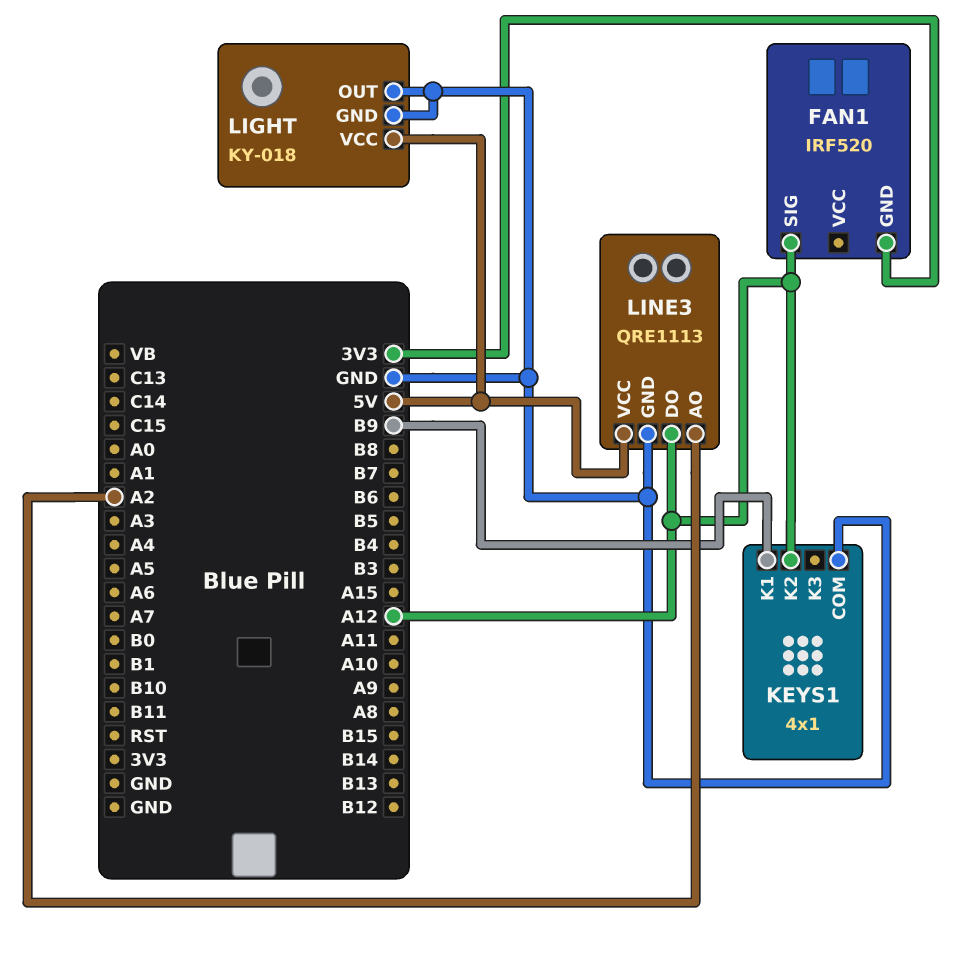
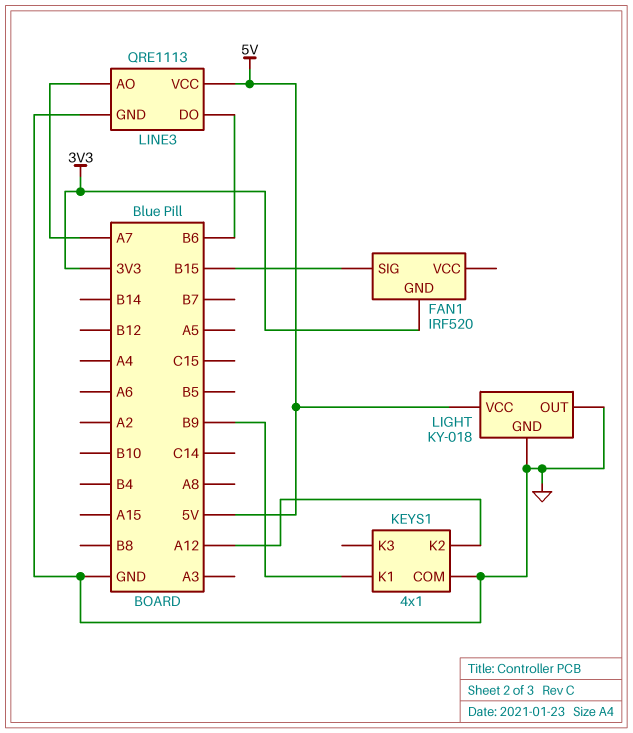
FAN1 pin SIG: A12 -> B15
LINE3 pin AO: A2 -> A7
LINE3 pin DO: A12 -> B6

